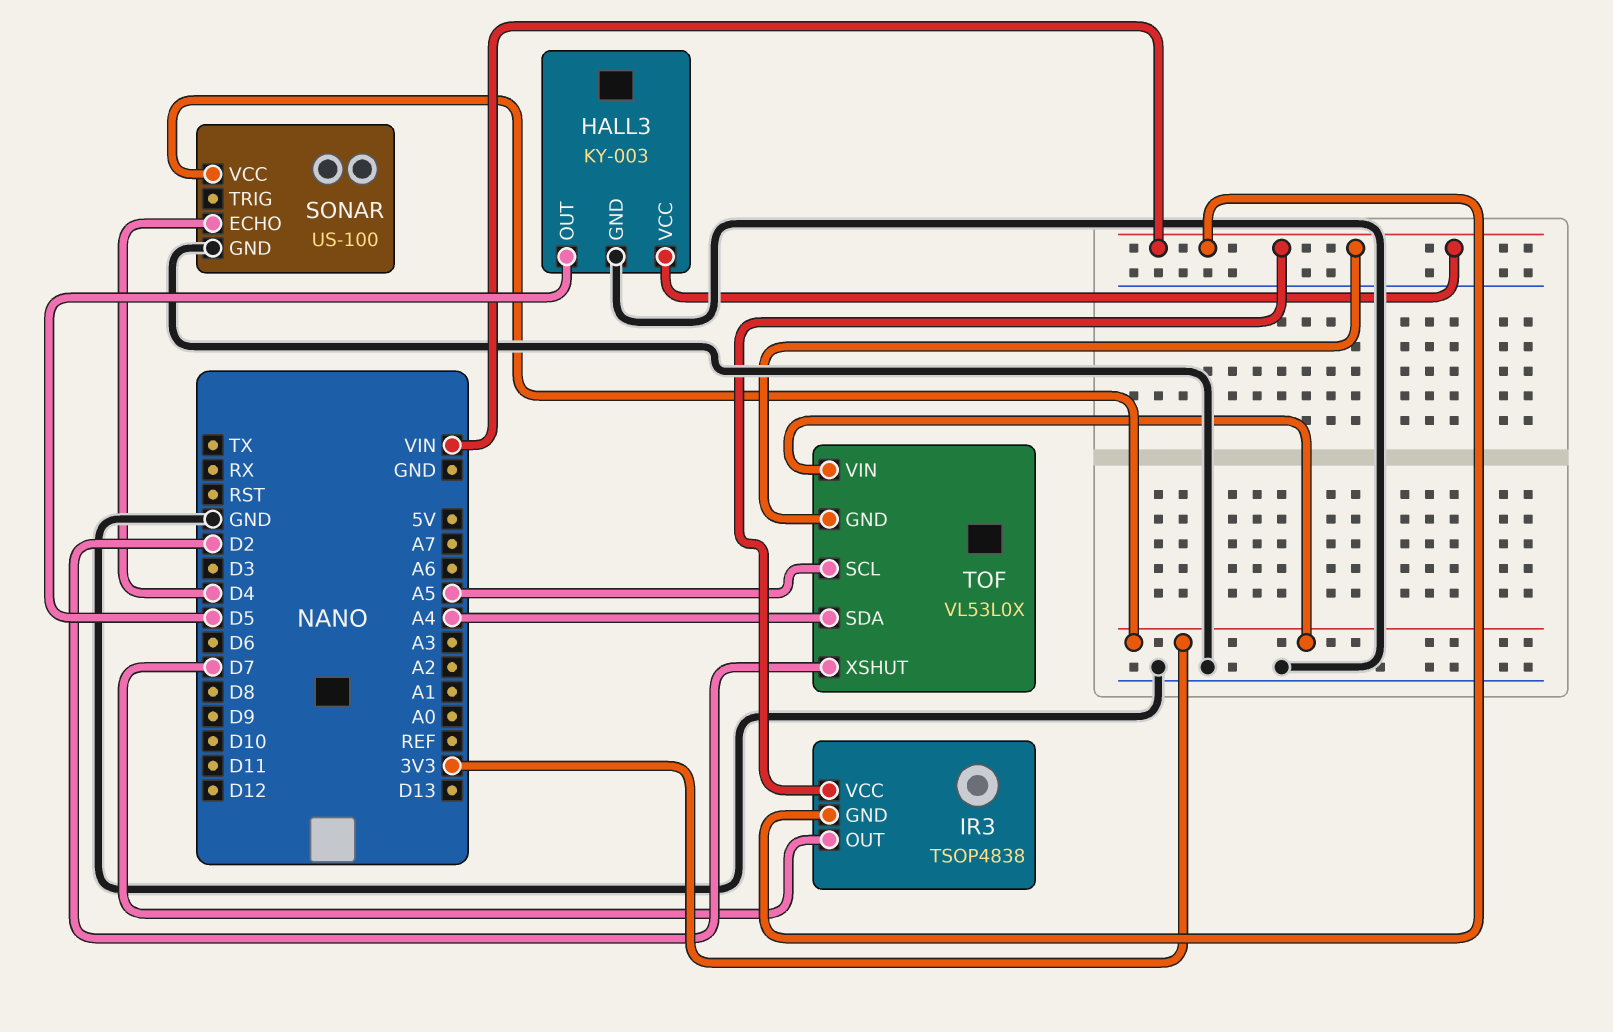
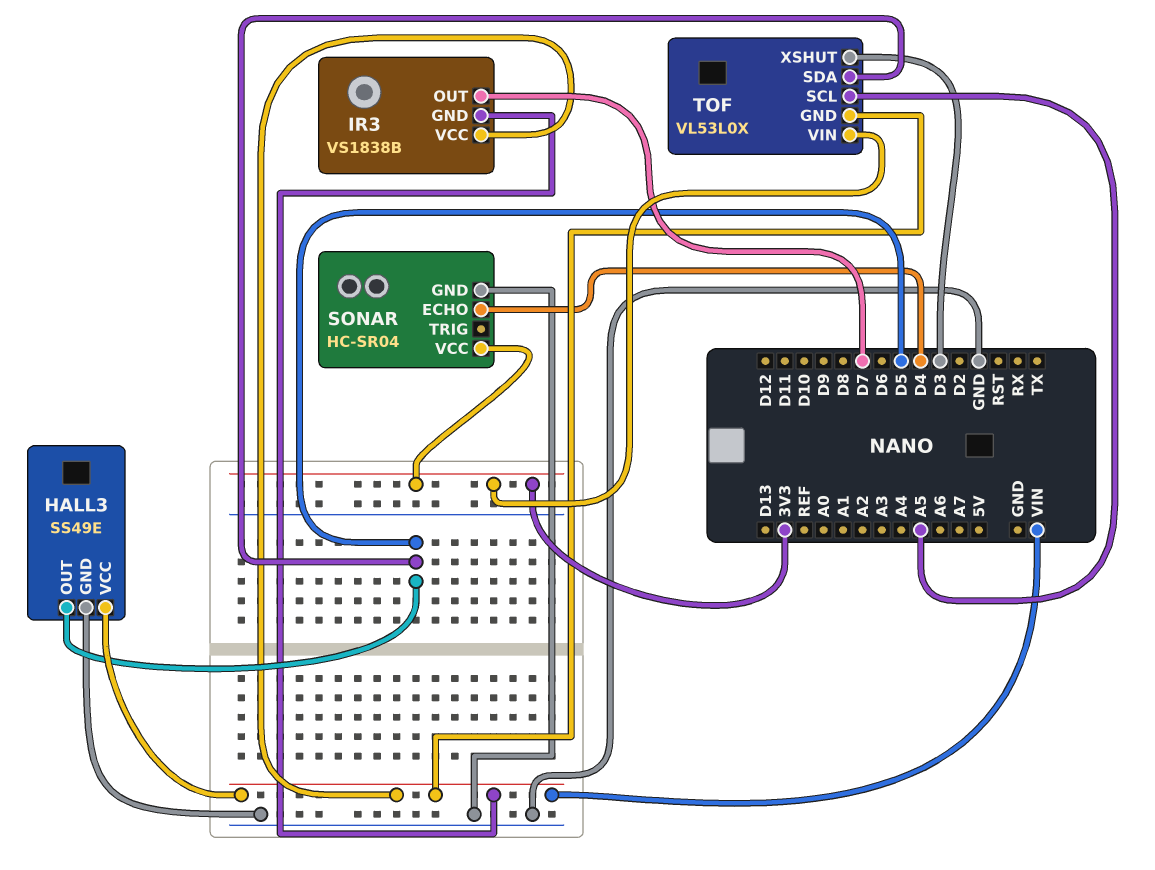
HALL3: KY-003 -> SS49E
IR3: TSOP4838 -> VS1838B
SONAR: US-100 -> HC-SR04
TOF pin SDA: A4 -> D5
TOF pin XSHUT: D2 -> D3

